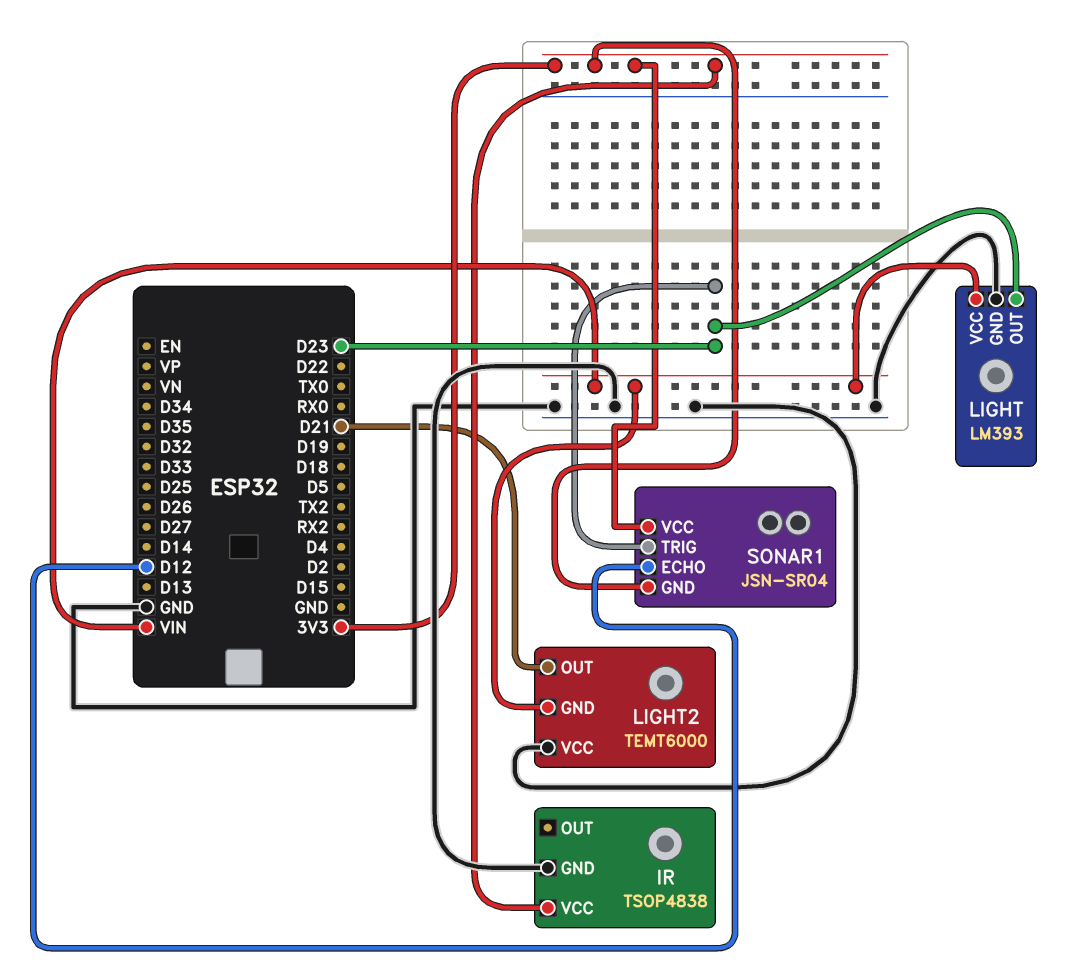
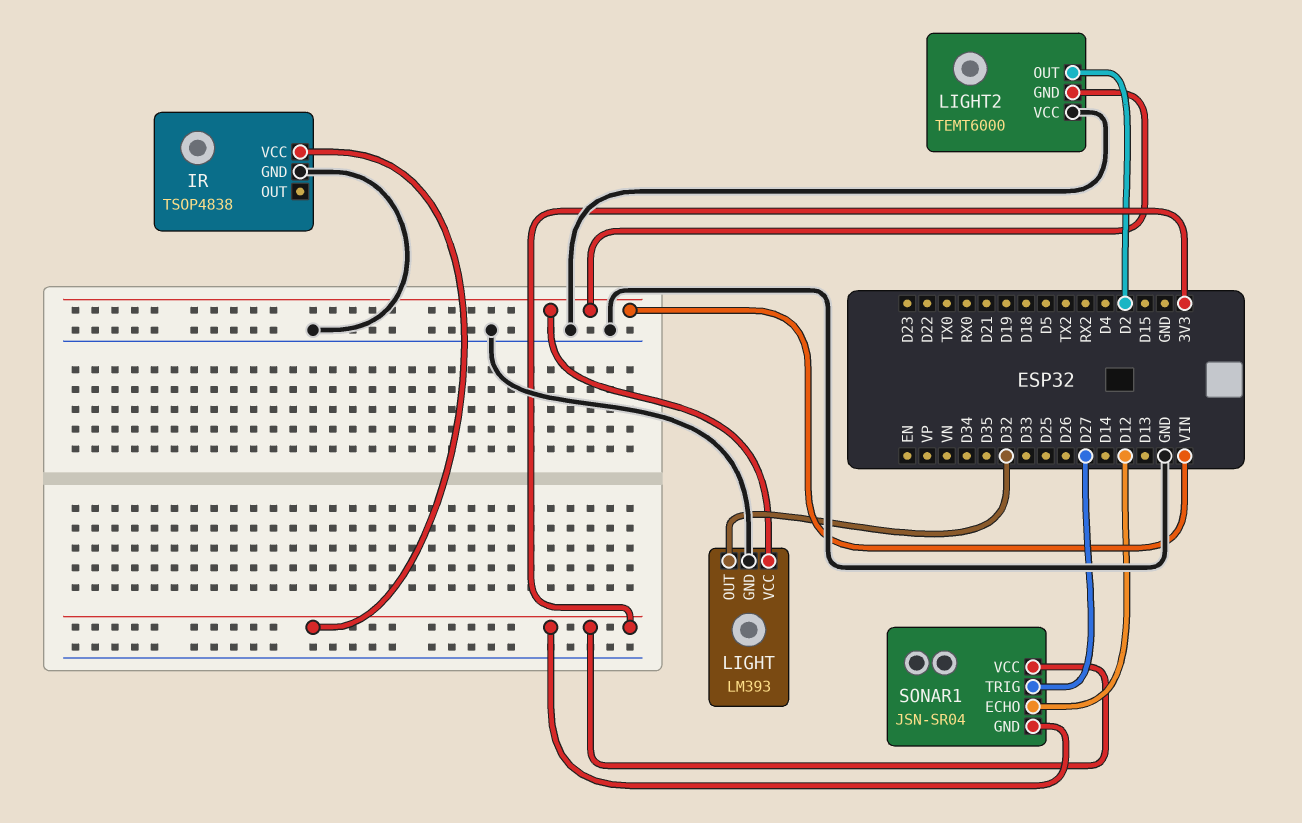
LIGHT pin OUT: D23 -> D32
LIGHT2 pin OUT: D21 -> D2
SONAR1 pin TRIG: D23 -> D27

